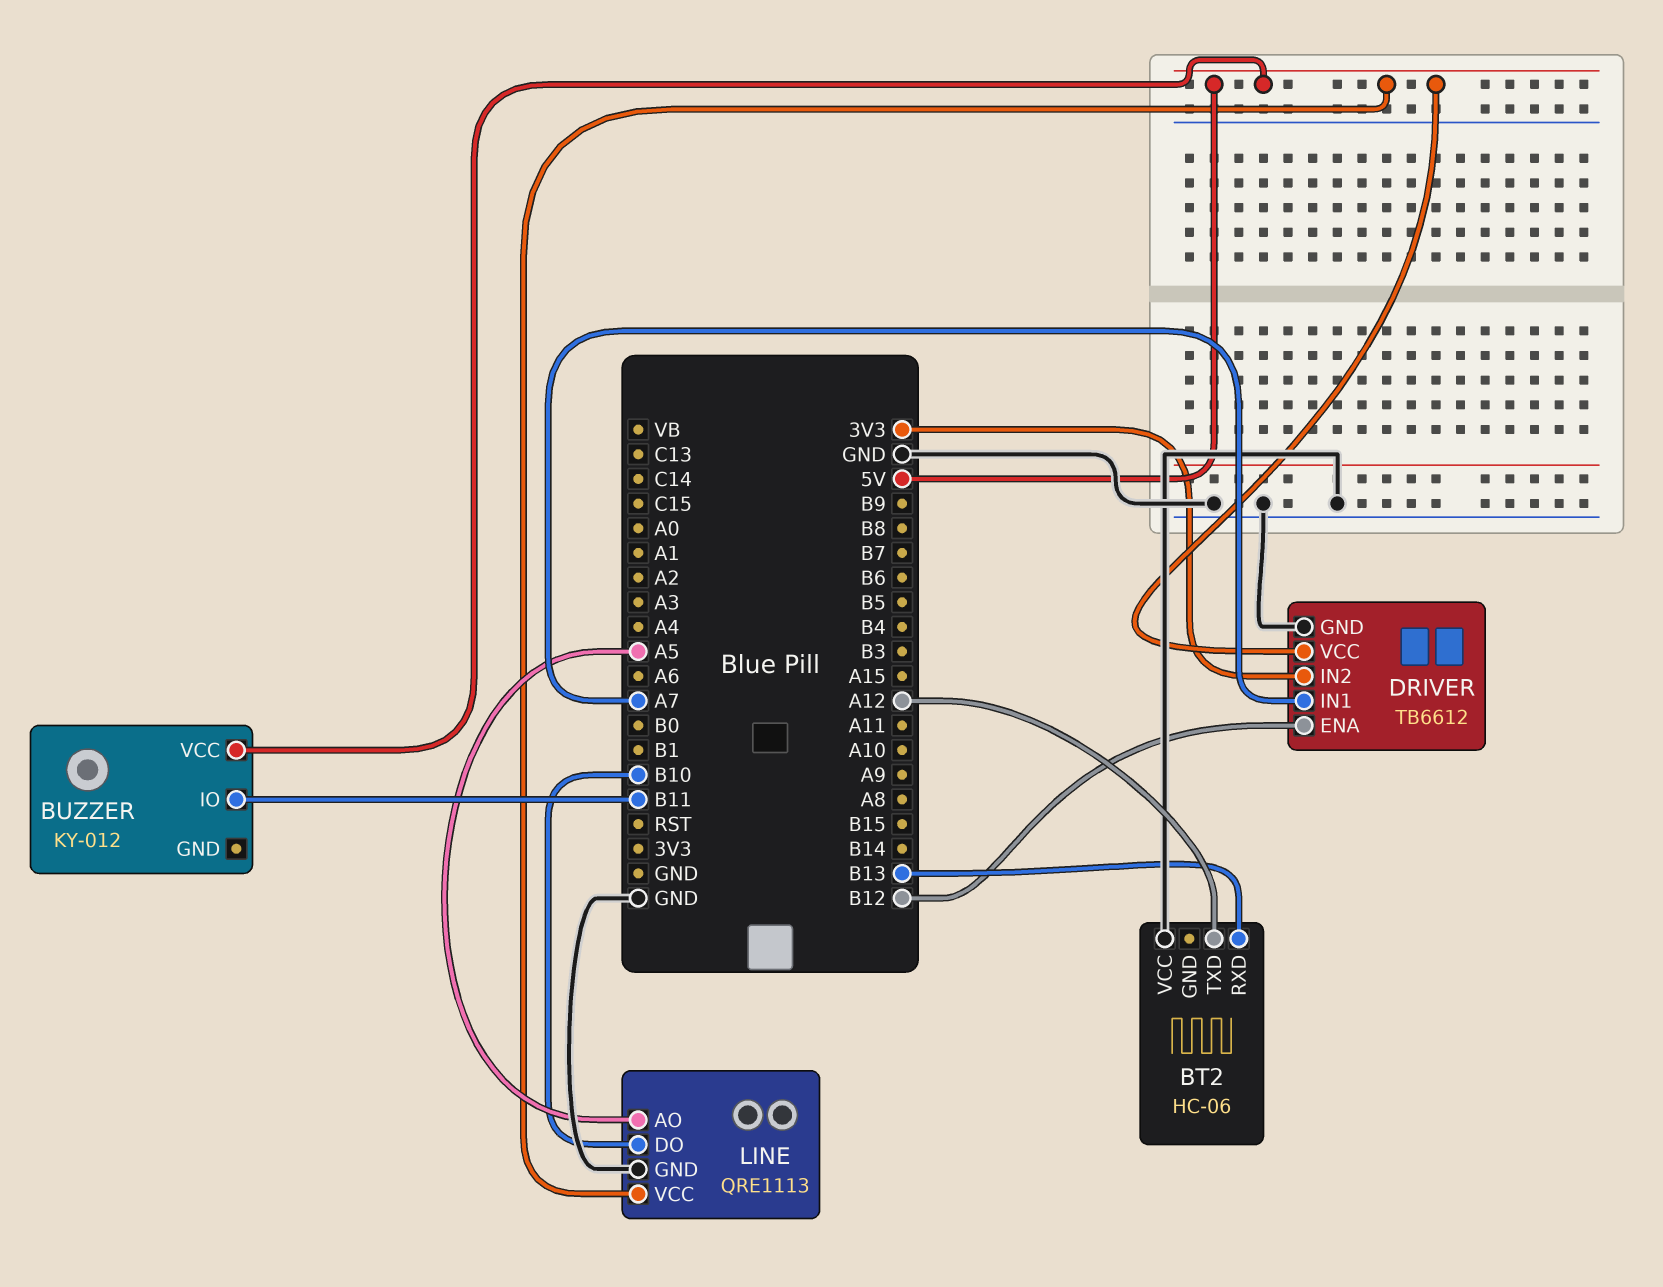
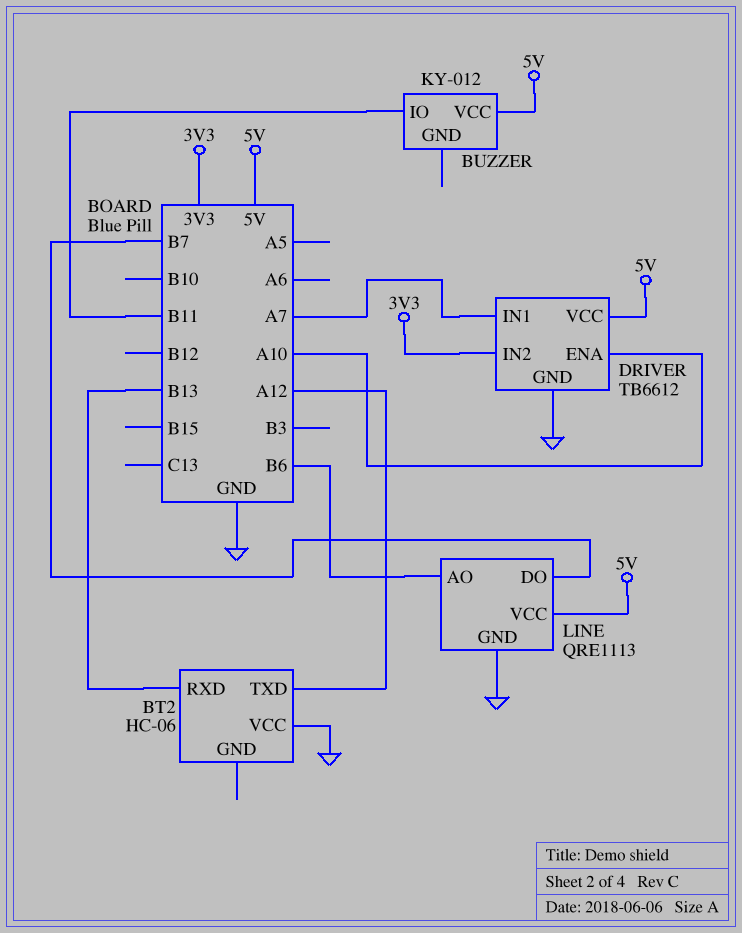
DRIVER pin ENA: B12 -> A10
LINE pin AO: A5 -> B6
LINE pin DO: B10 -> B7

